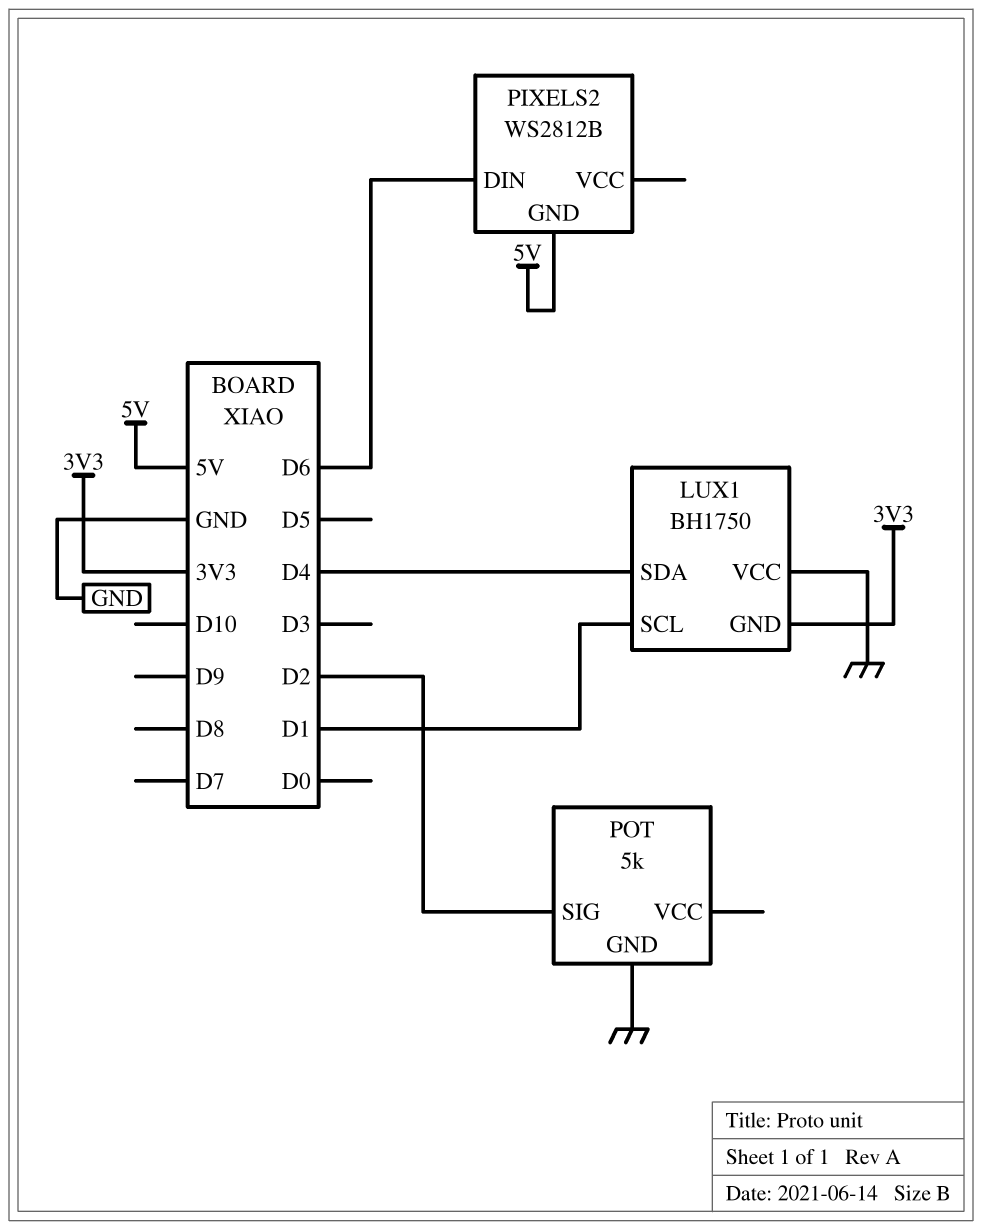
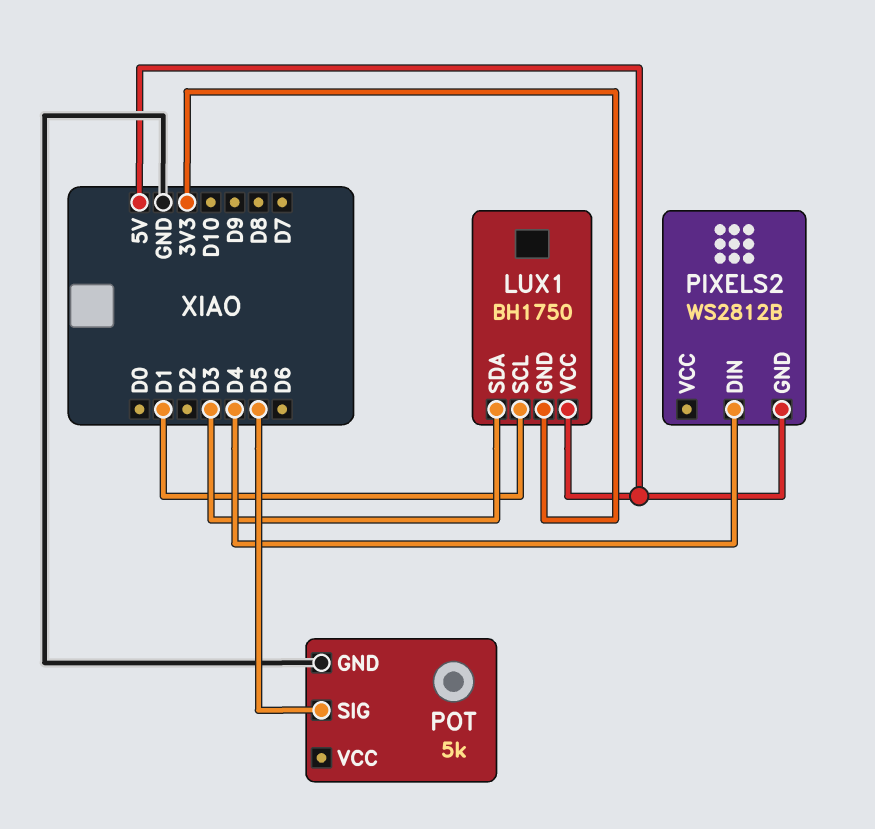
LUX1 pin SDA: D4 -> D3
LUX1 pin VCC: GND -> 5V
PIXELS2 pin DIN: D6 -> D4
POT pin SIG: D2 -> D5

